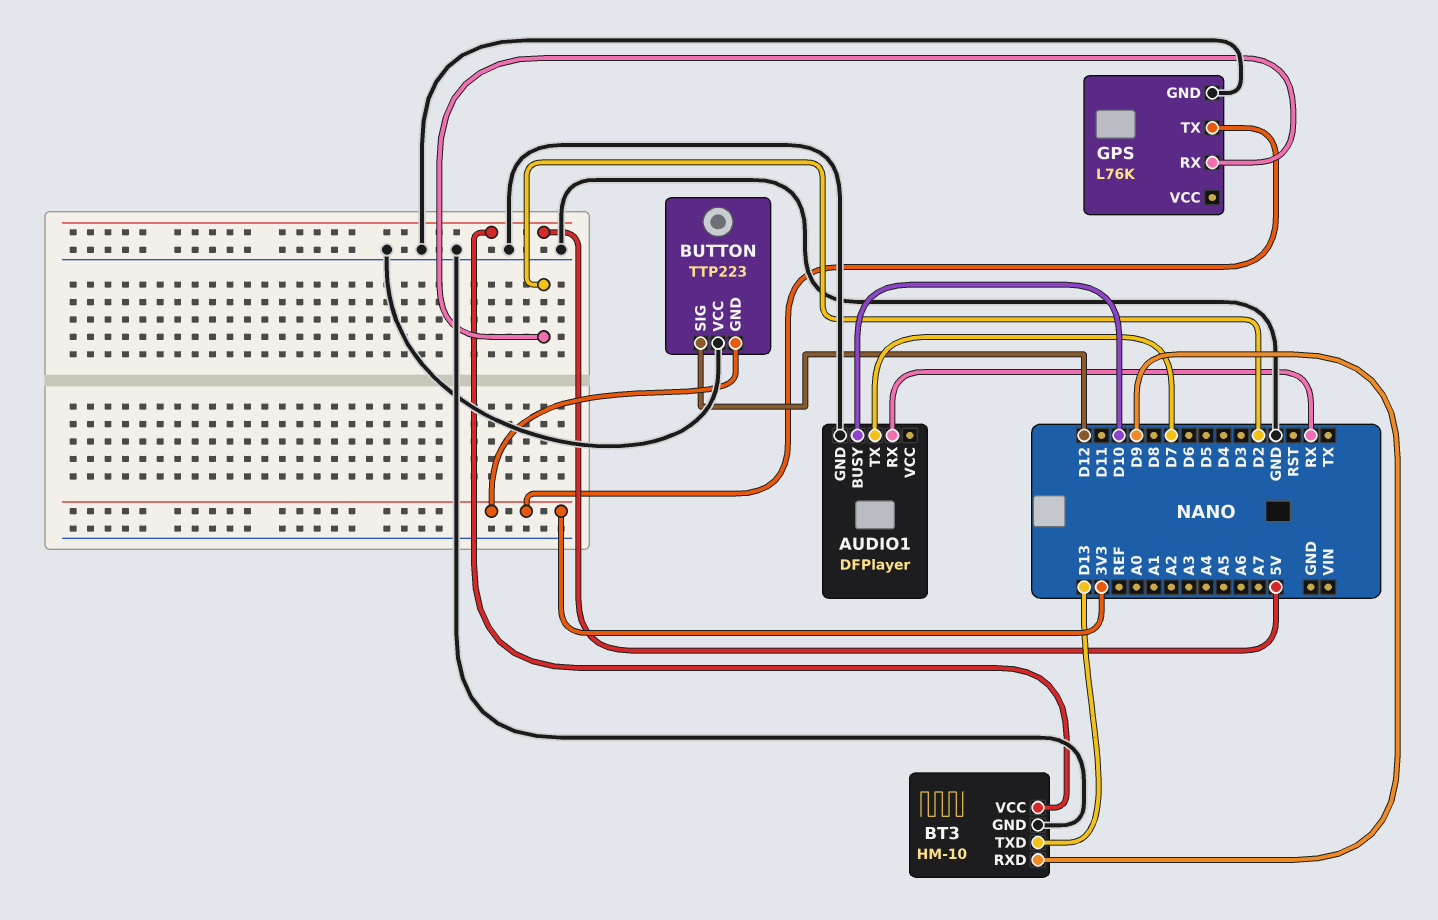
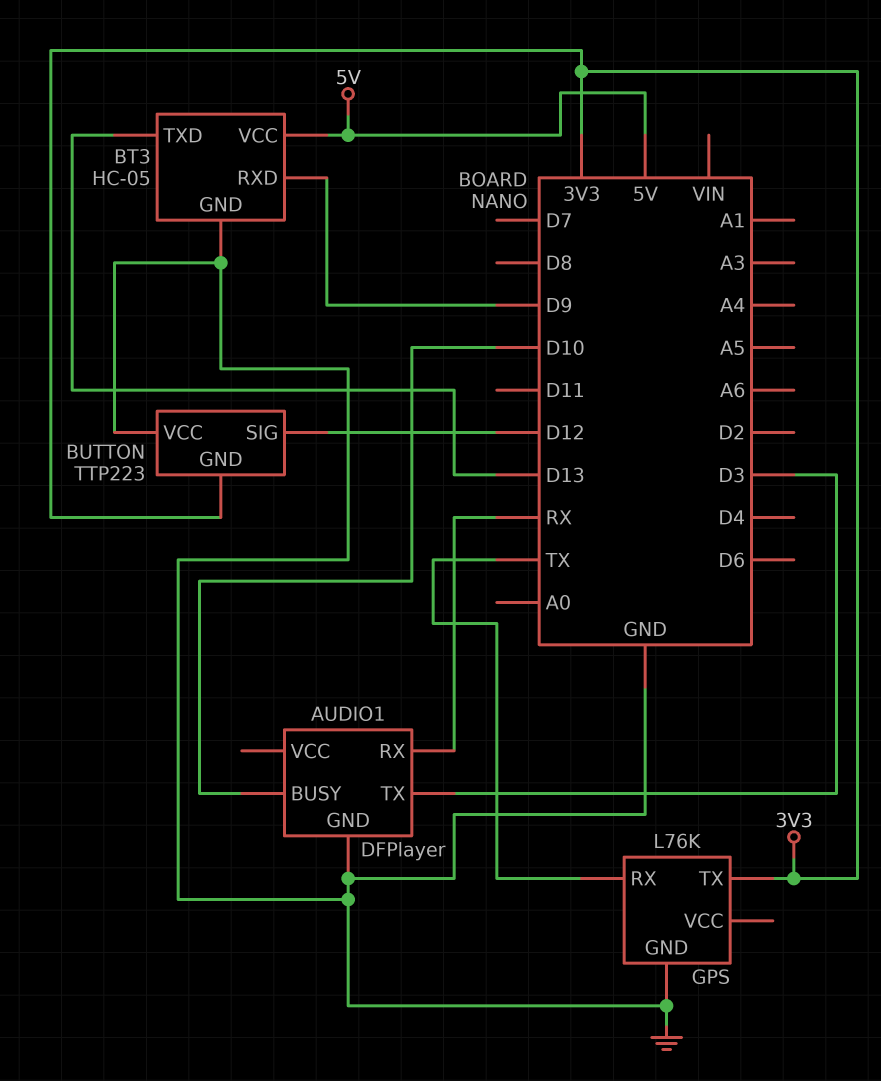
AUDIO1 pin TX: D7 -> D3
BT3: HM-10 -> HC-05
GPS pin RX: D2 -> TX

